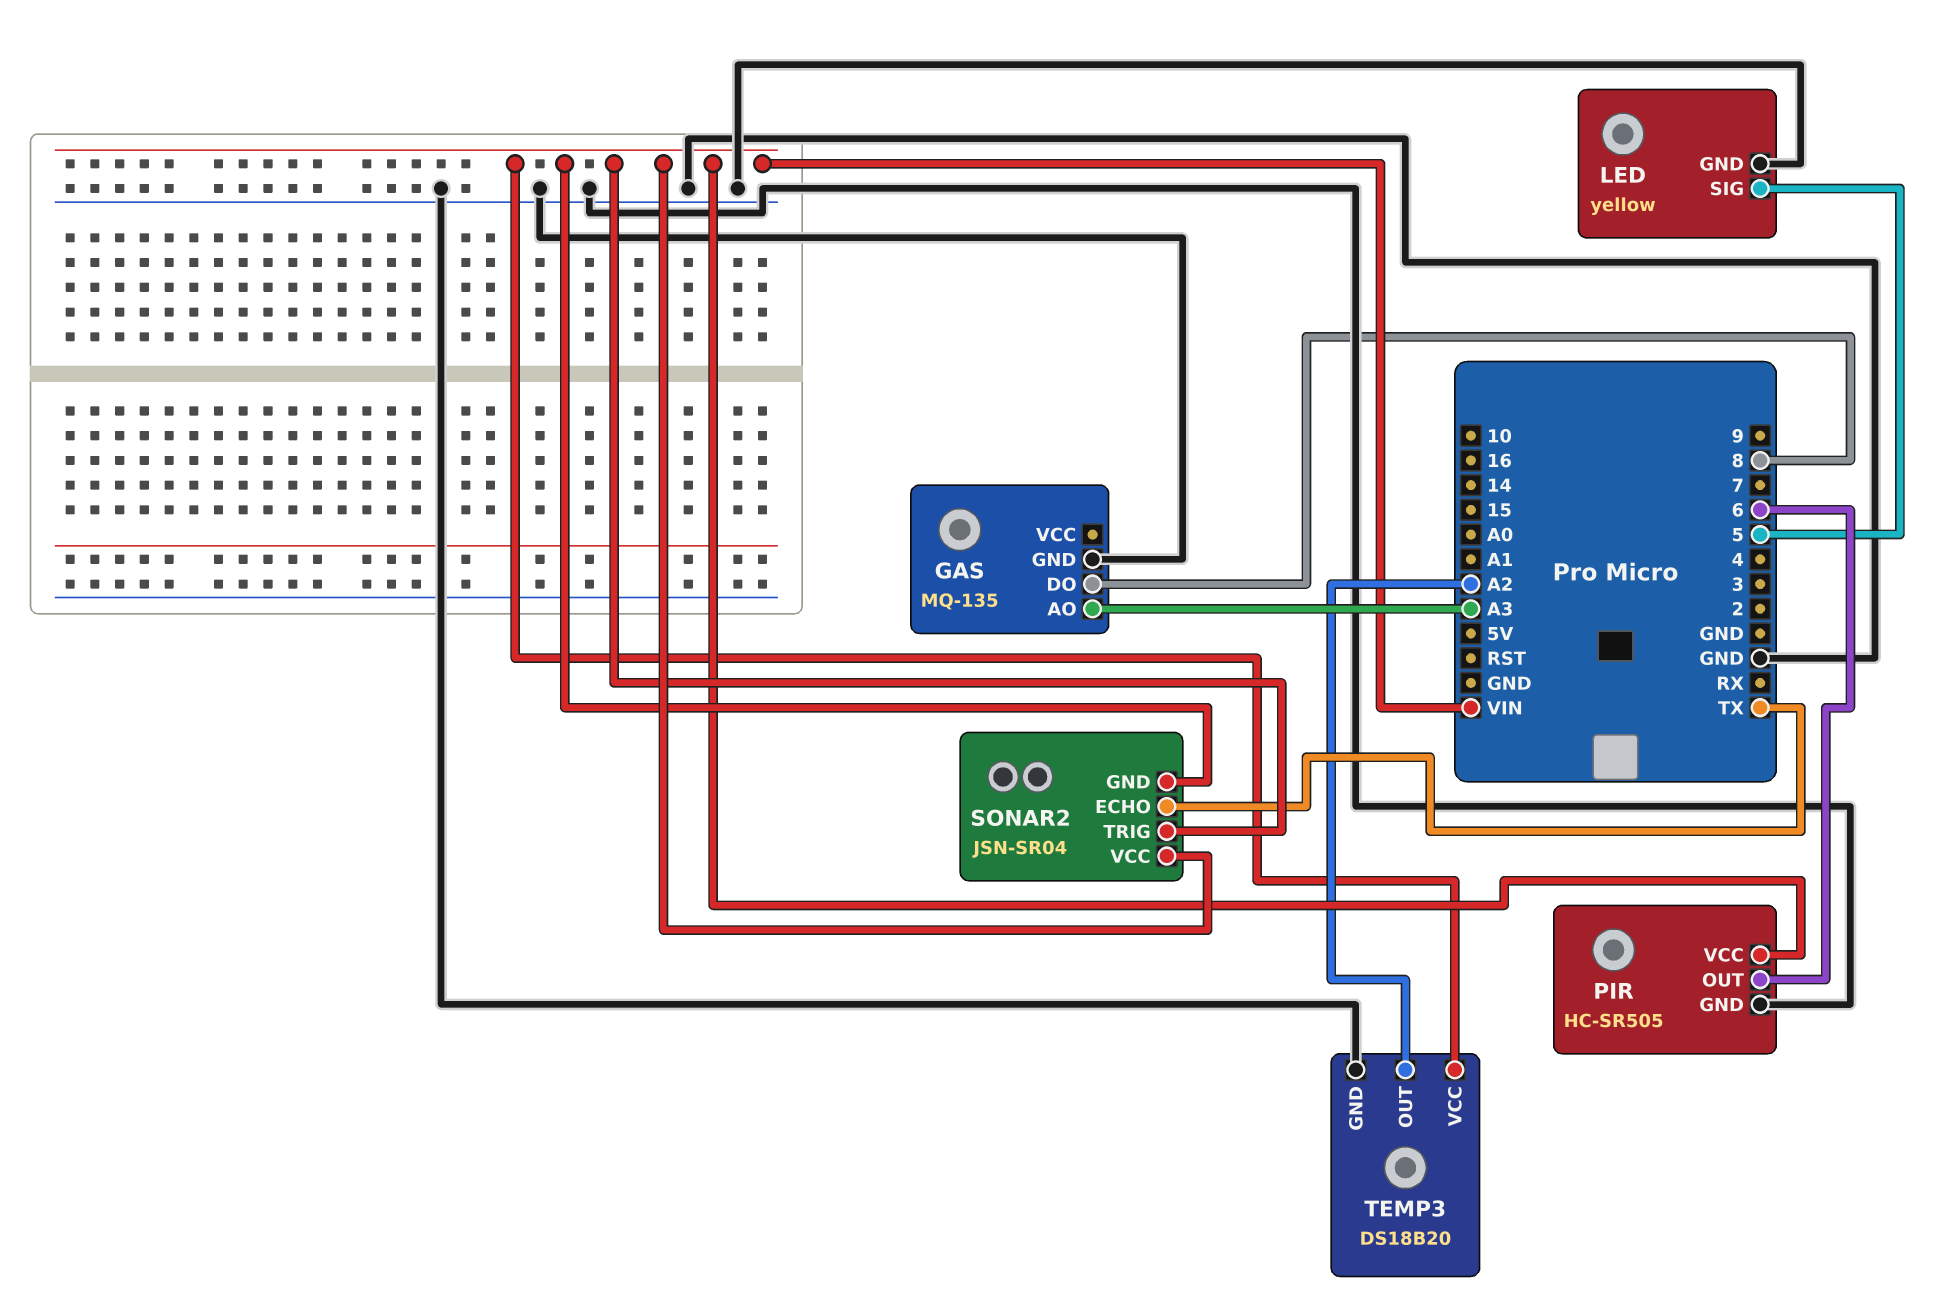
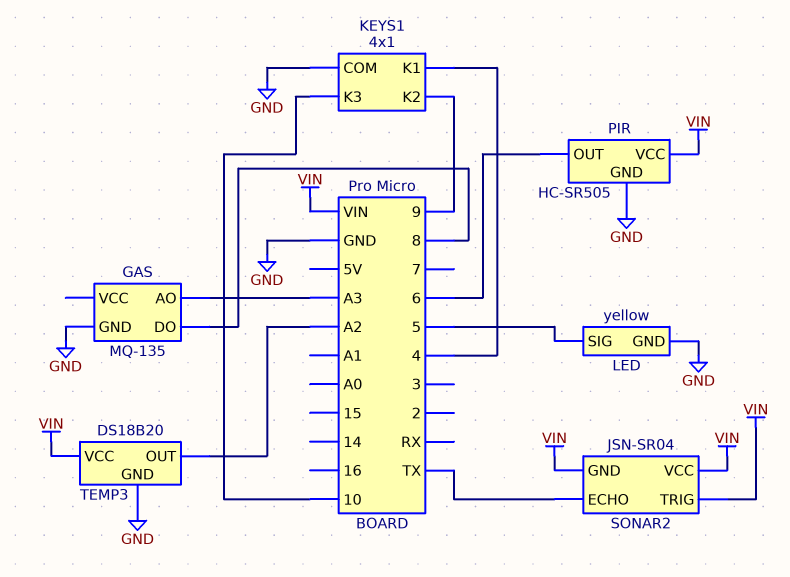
KEYS1: none -> 4x1
KEYS1 pin COM: none -> GND
KEYS1 pin K1: none -> 4
KEYS1 pin K2: none -> 9
KEYS1 pin K3: none -> 10

